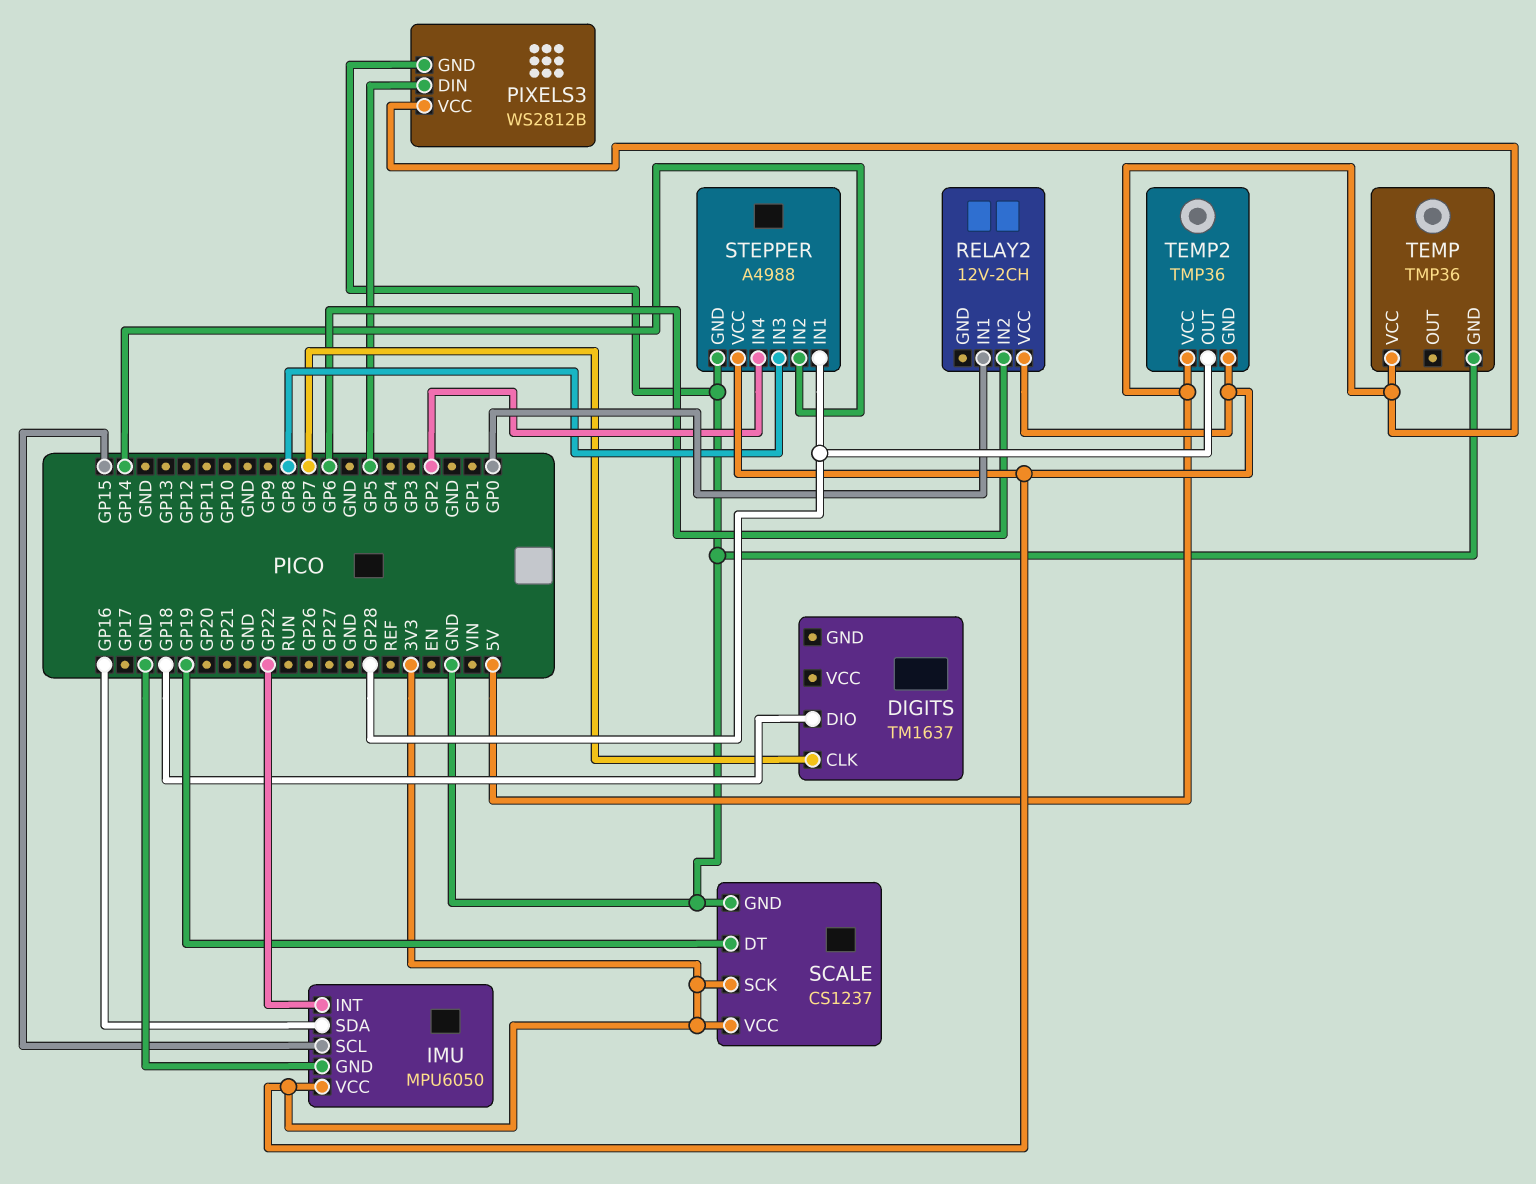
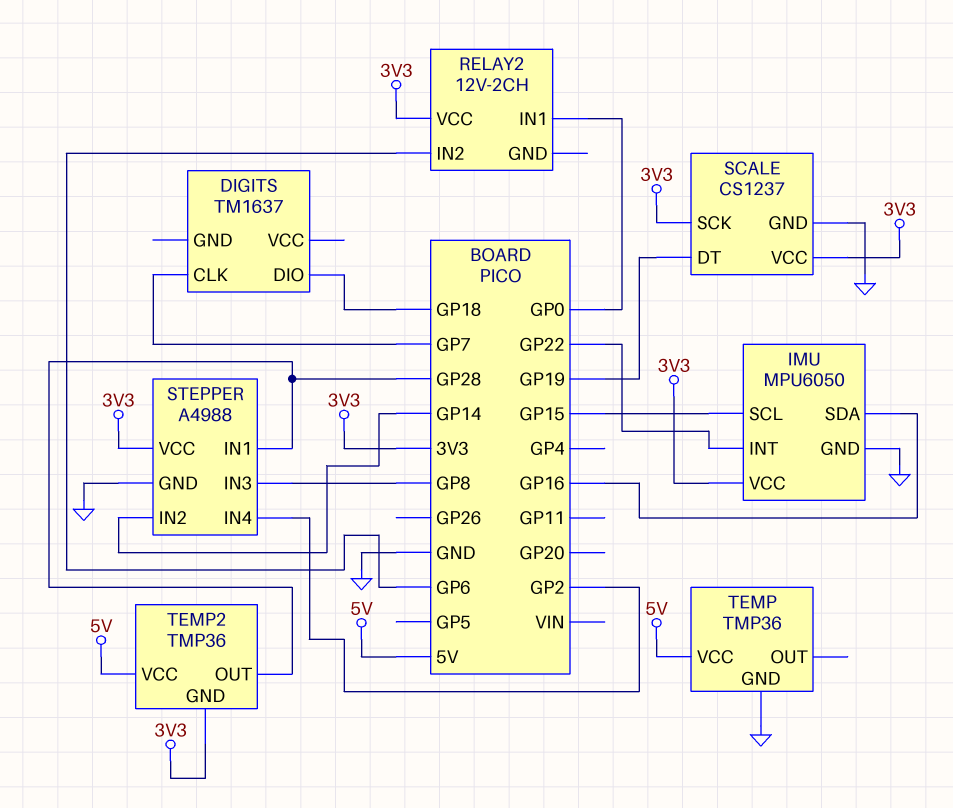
PIXELS3: WS2812B -> none
PIXELS3 pin DIN: GP5 -> none
PIXELS3 pin GND: GND -> none
PIXELS3 pin VCC: 5V -> none

